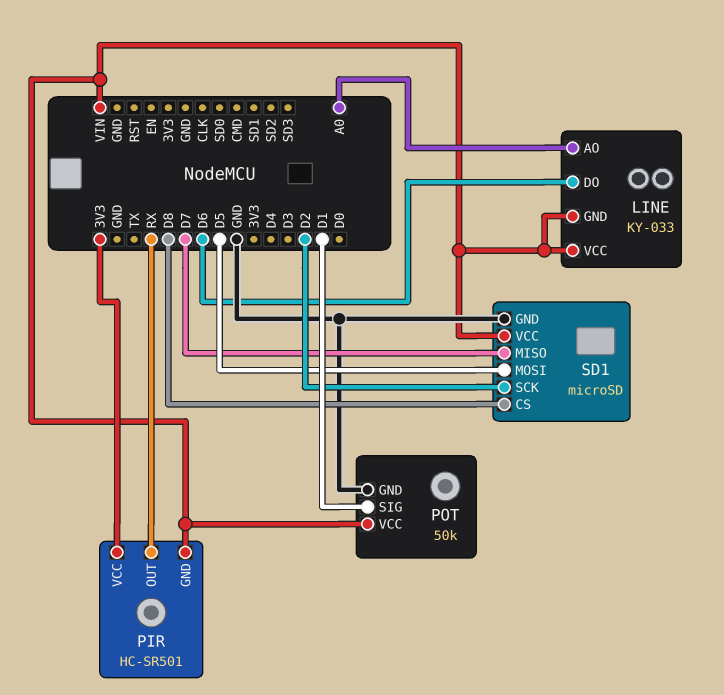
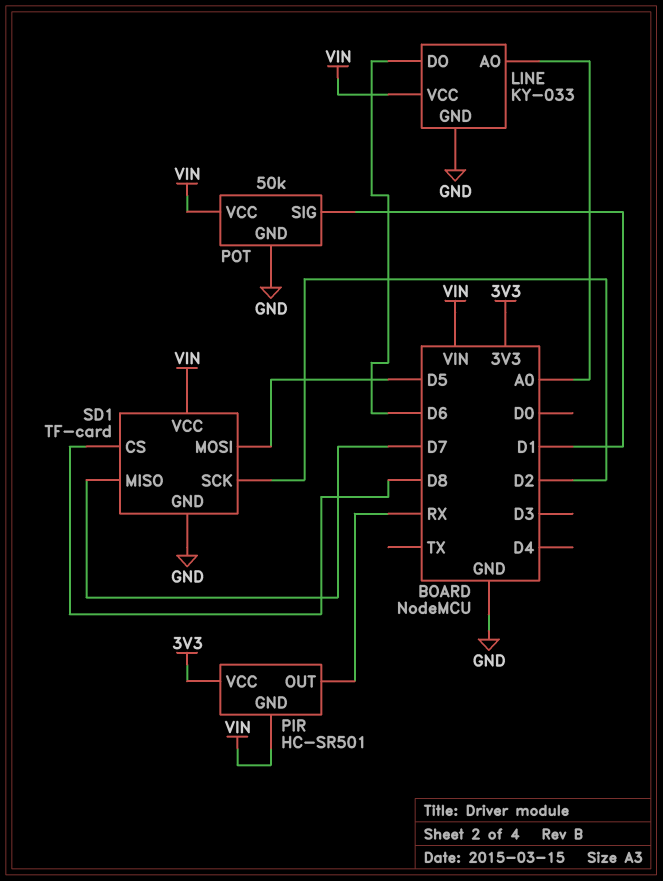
LINE pin GND: VIN -> GND
SD1: microSD -> TF-card

